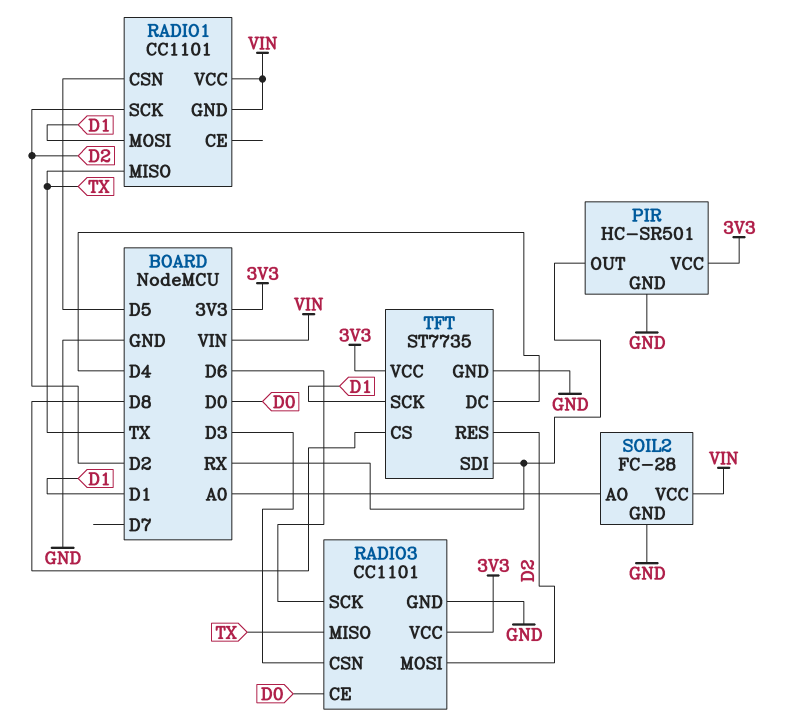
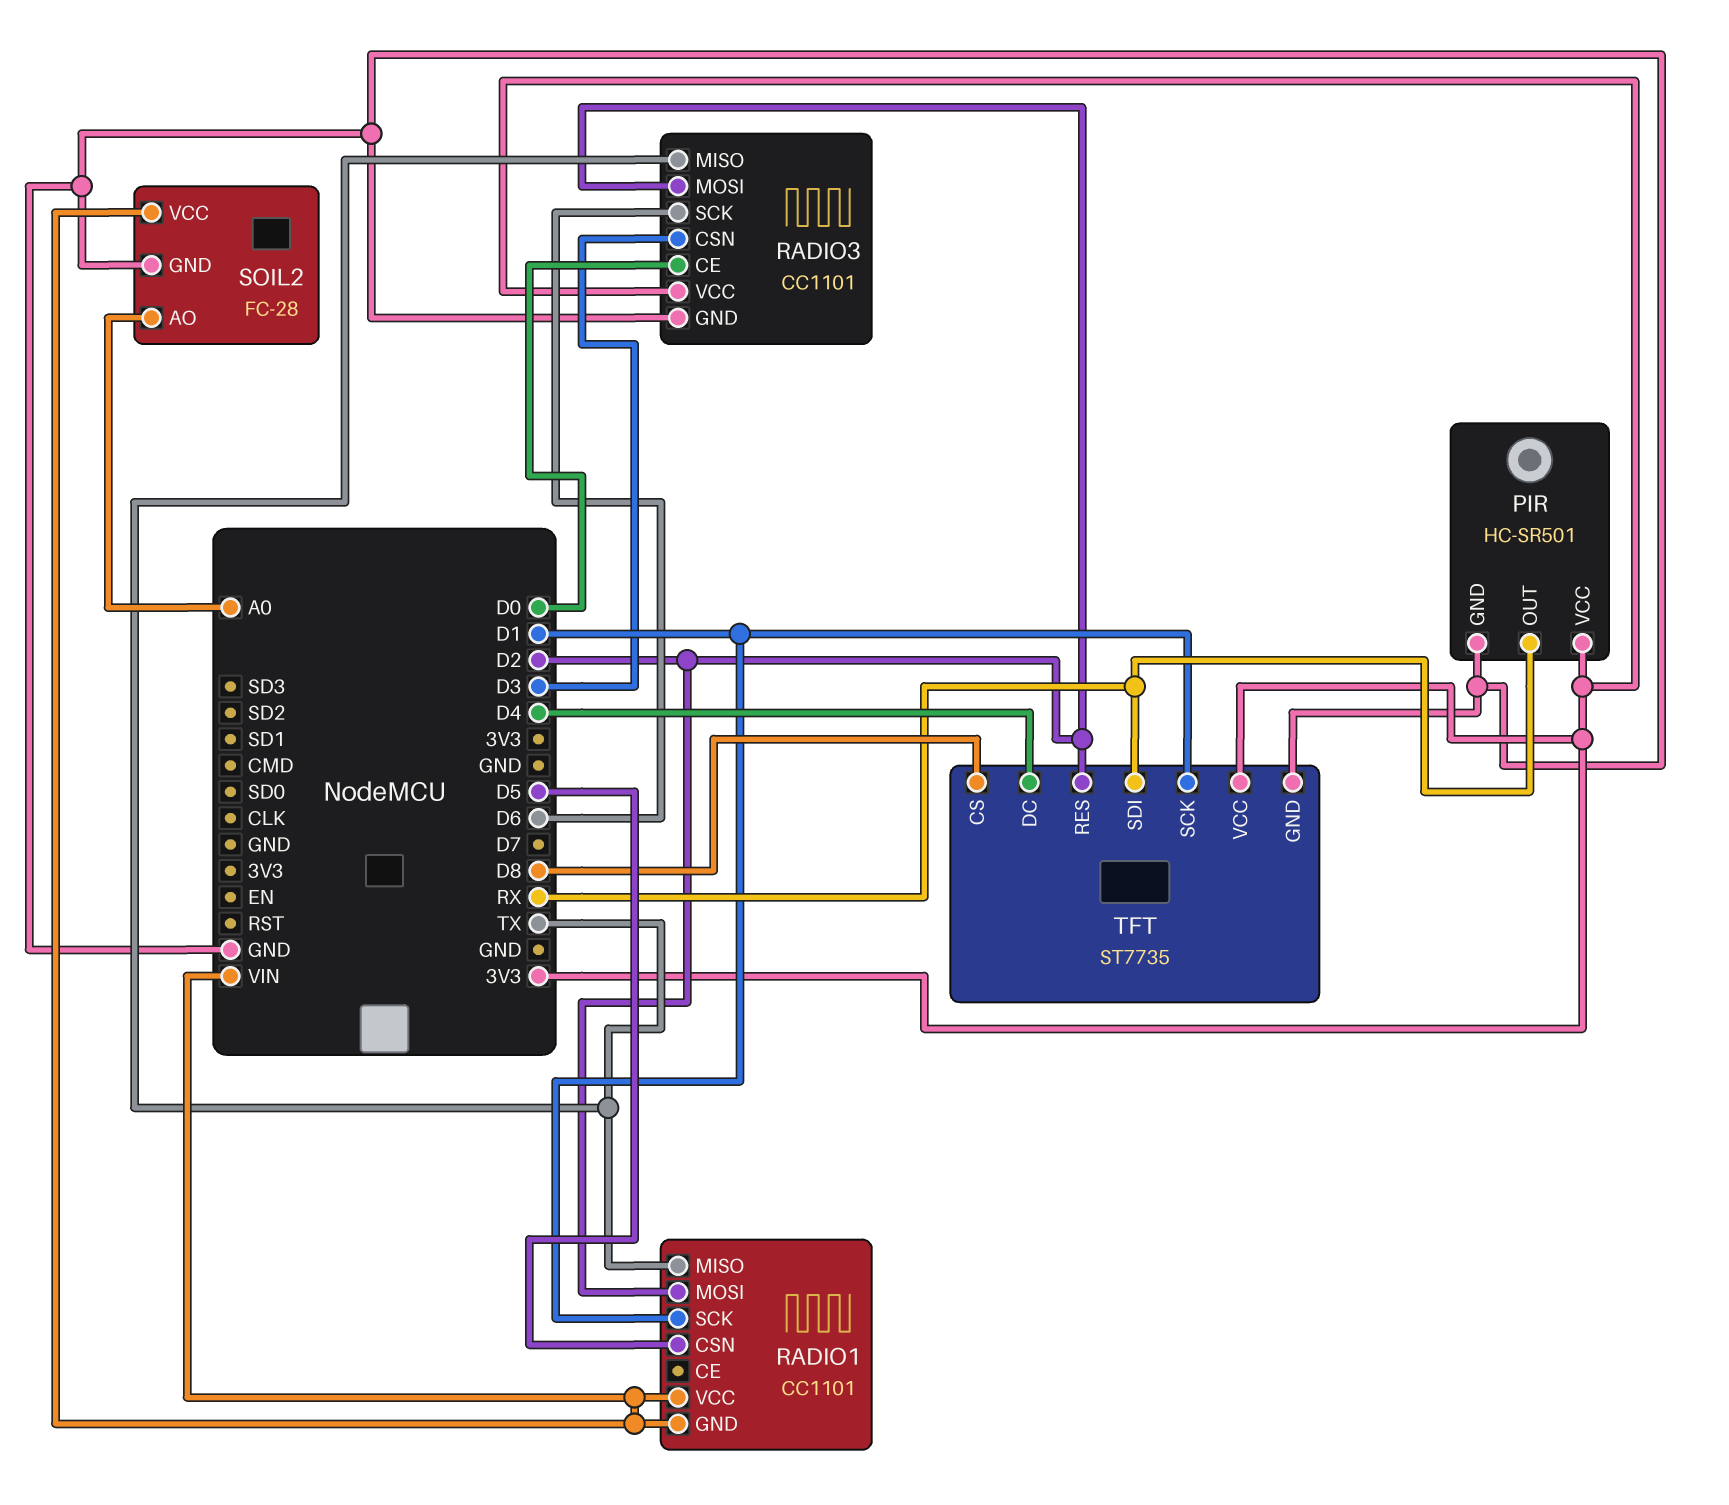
RADIO1 pin MOSI: D1 -> D2
RADIO1 pin SCK: D2 -> D1

